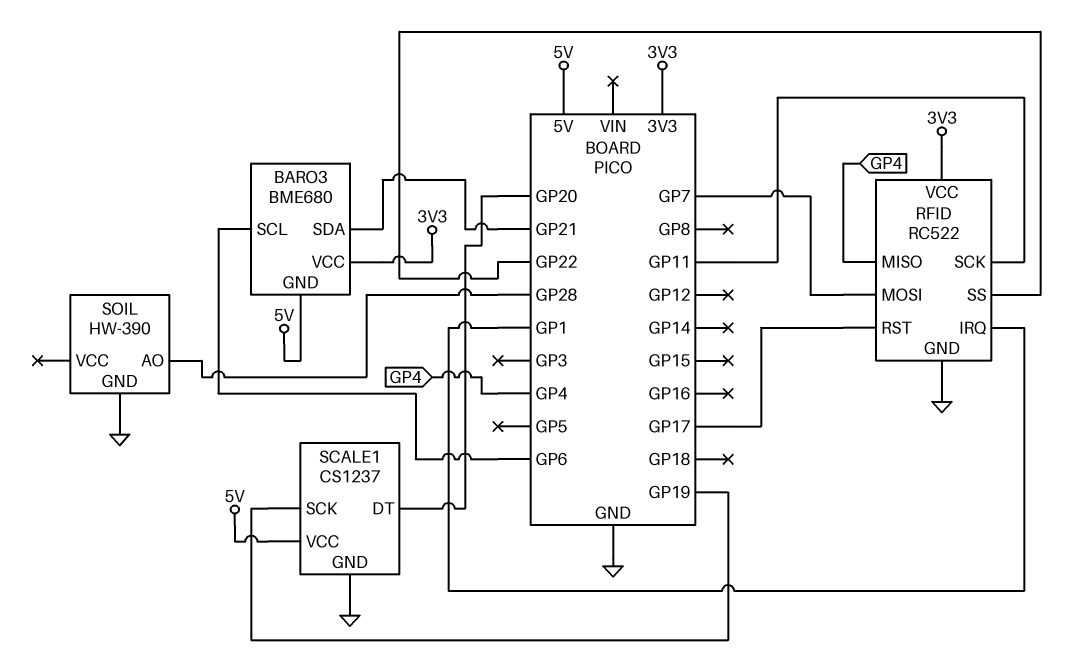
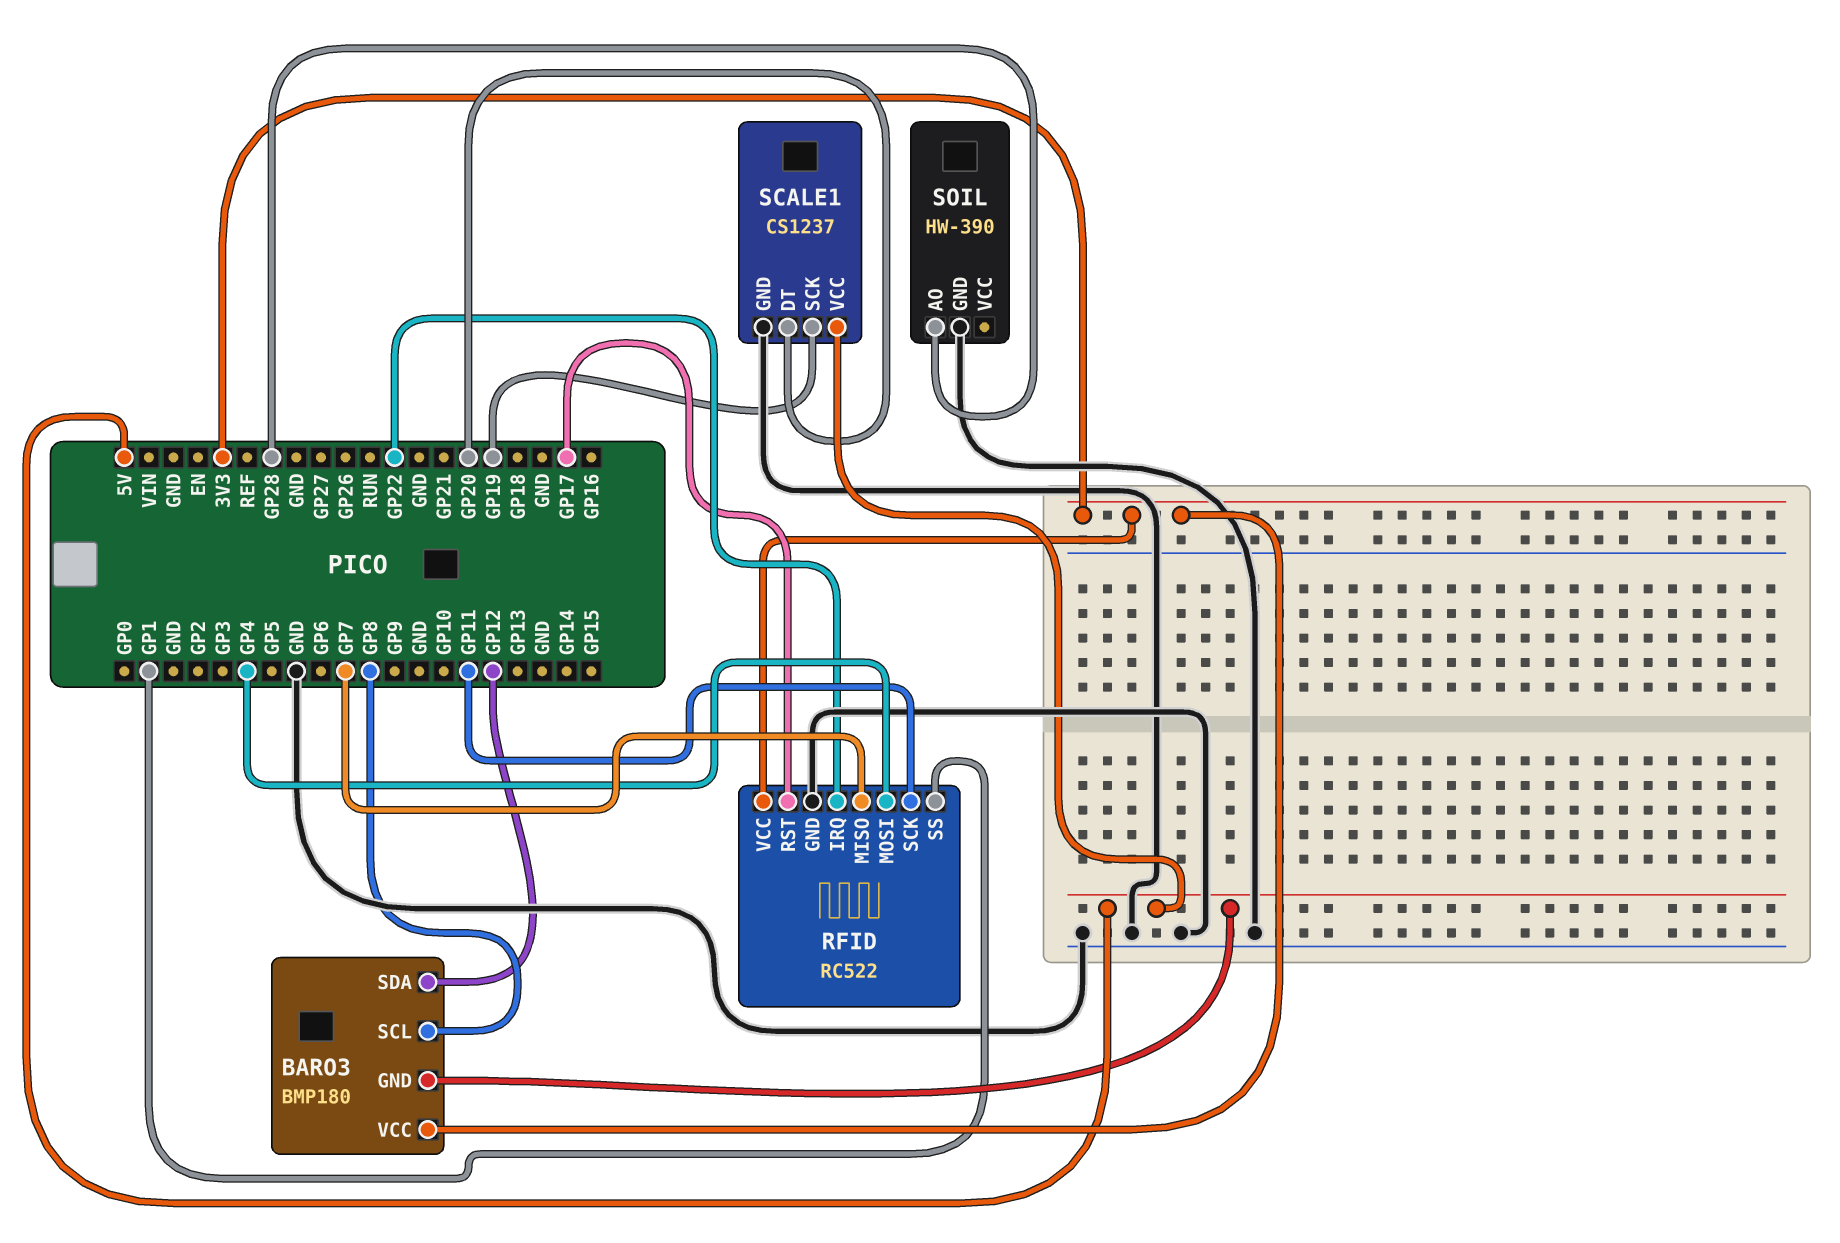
BARO3: BME680 -> BMP180
BARO3 pin SCL: GP6 -> GP8
BARO3 pin SDA: GP21 -> GP12
RFID pin IRQ: GP1 -> GP22
RFID pin MISO: GP4 -> GP7
RFID pin MOSI: GP7 -> GP4
RFID pin SS: GP22 -> GP1

